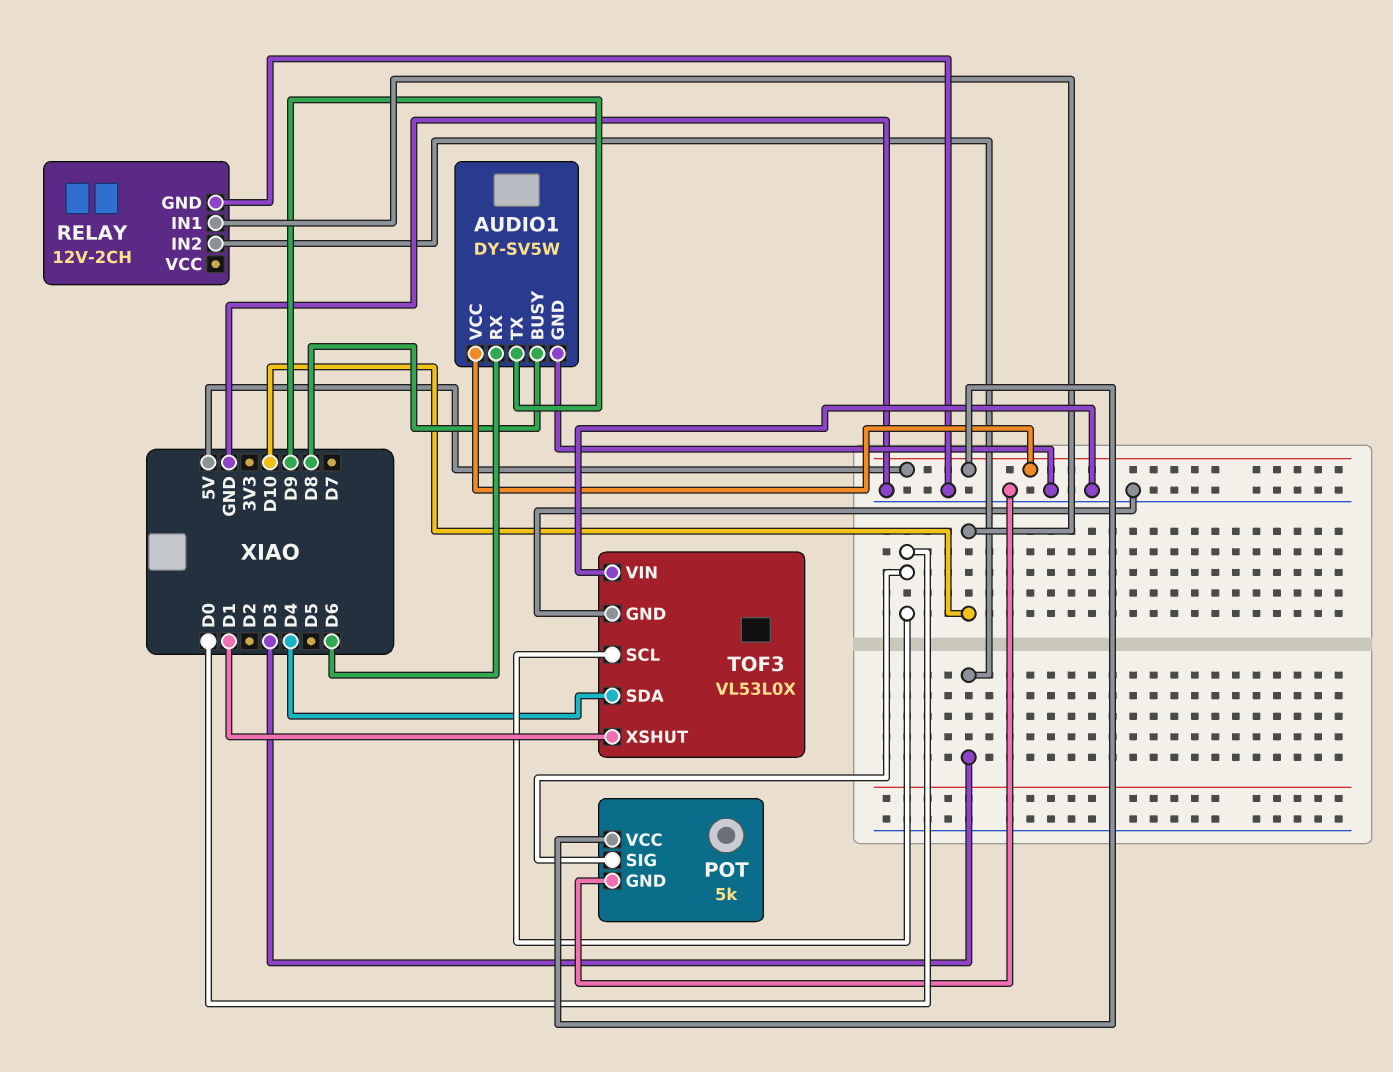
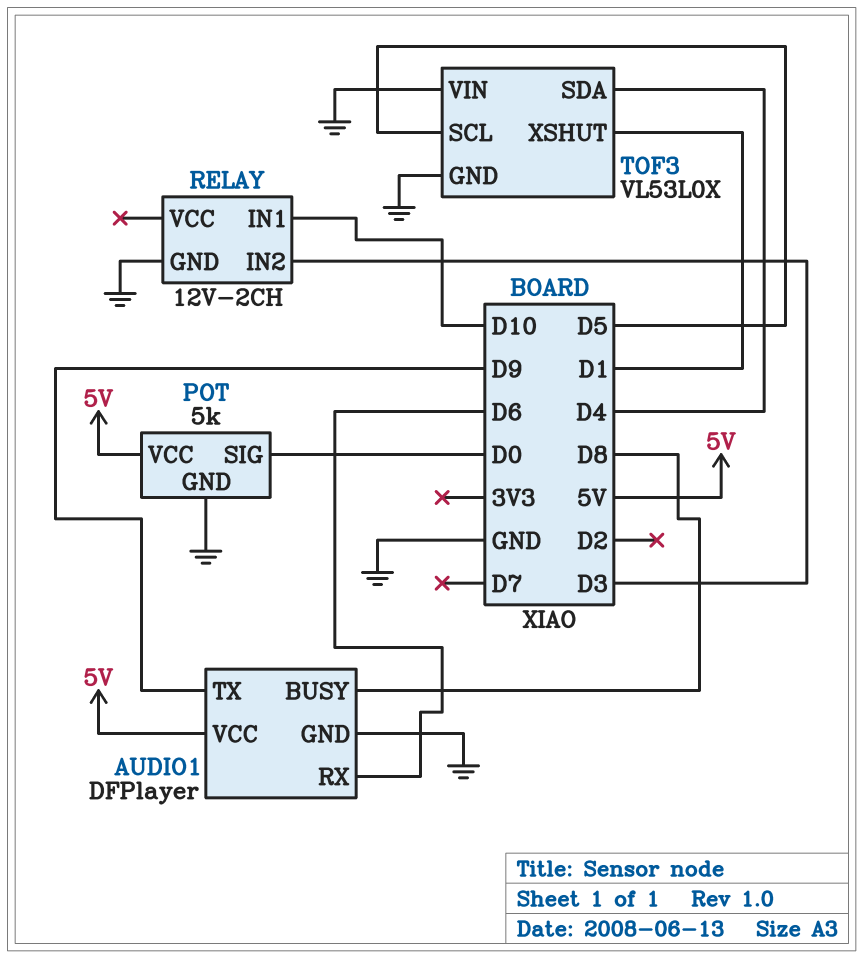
AUDIO1: DY-SV5W -> DFPlayer
TOF3 pin SCL: D0 -> D5

